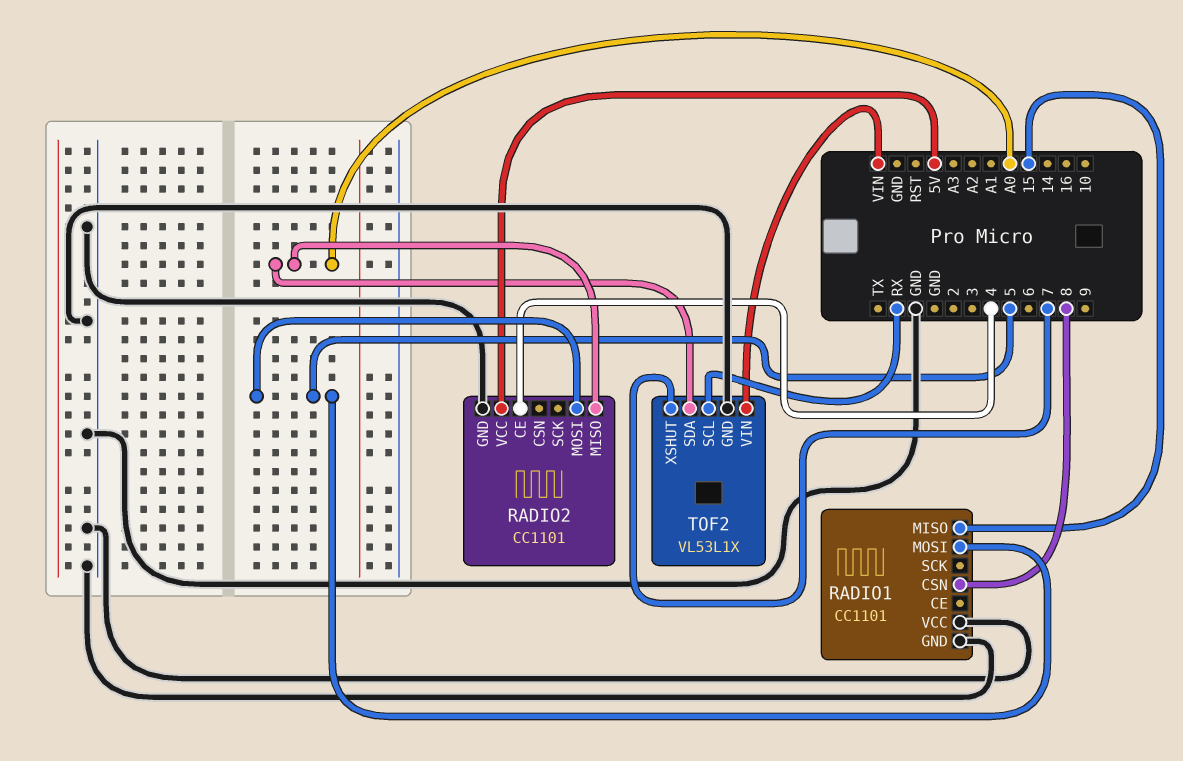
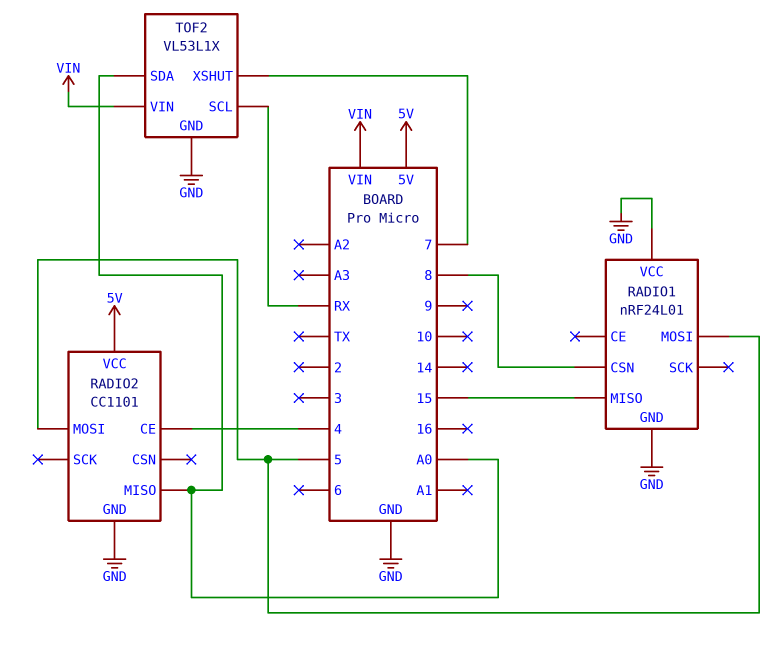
RADIO1: CC1101 -> nRF24L01

